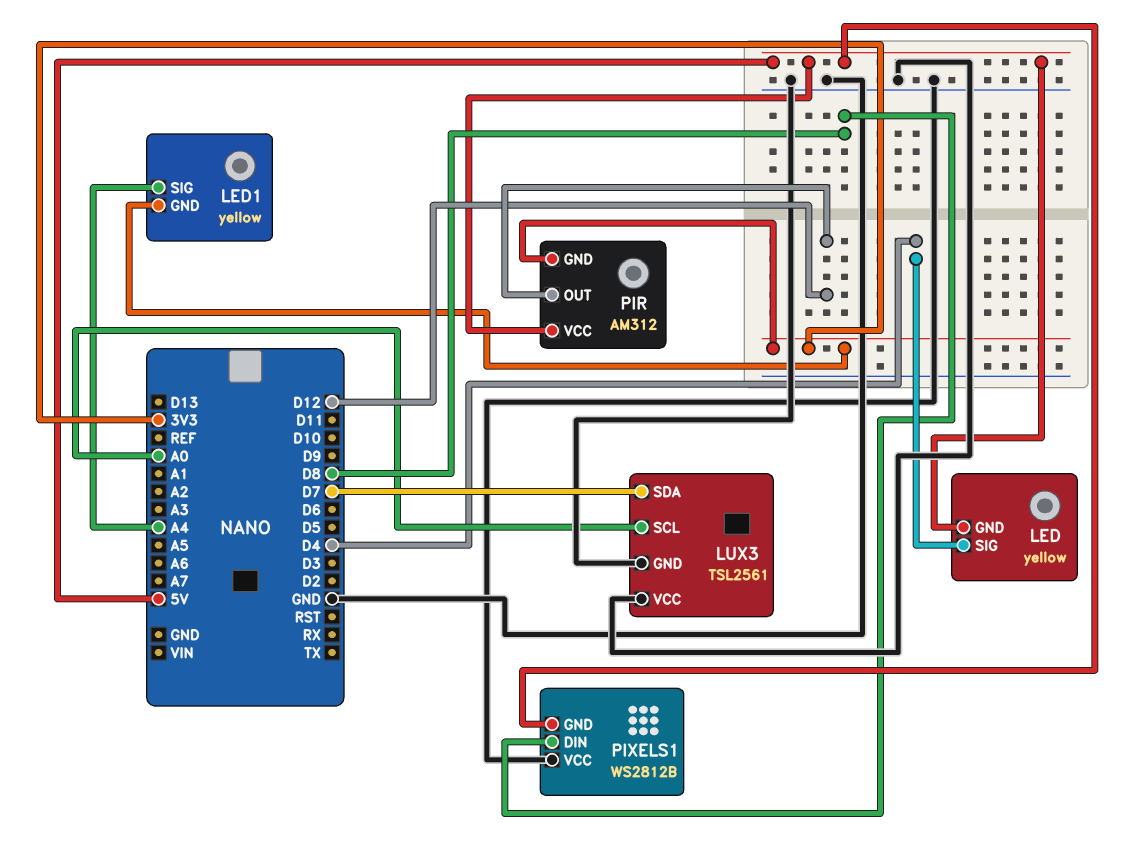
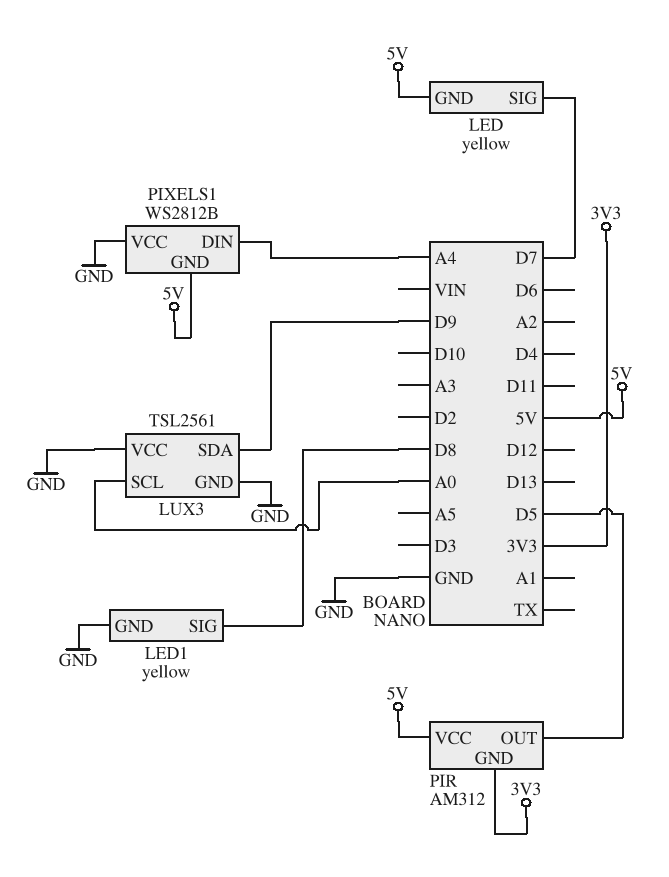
LED pin SIG: D4 -> D7
LED1 pin GND: 3V3 -> GND
LED1 pin SIG: A4 -> D8
LUX3 pin SDA: D7 -> D9
PIR pin OUT: D12 -> D5
PIXELS1 pin DIN: D8 -> A4

